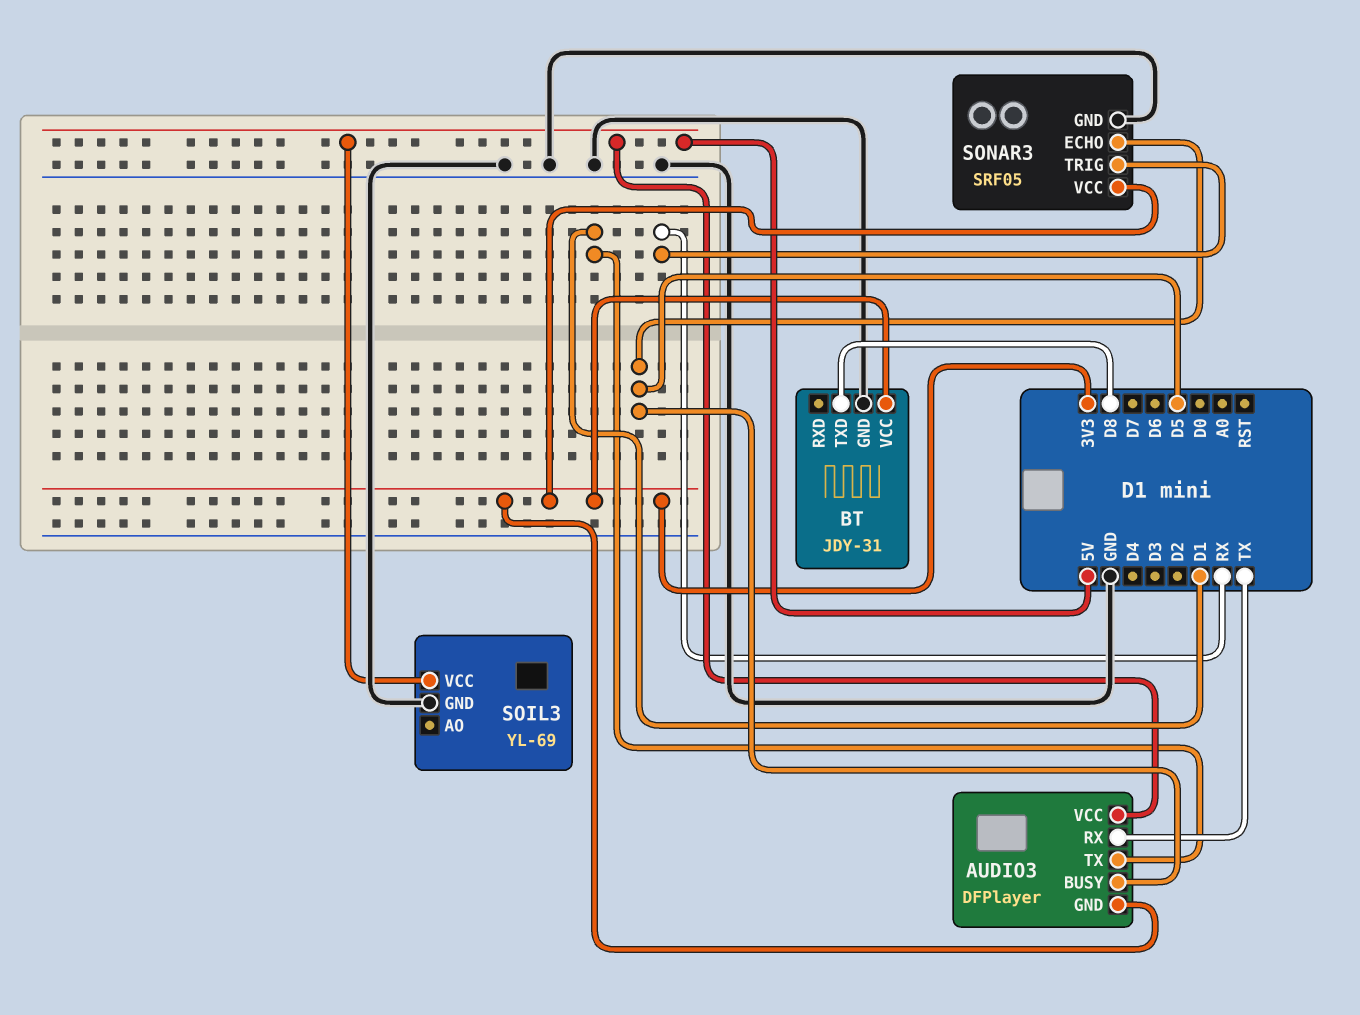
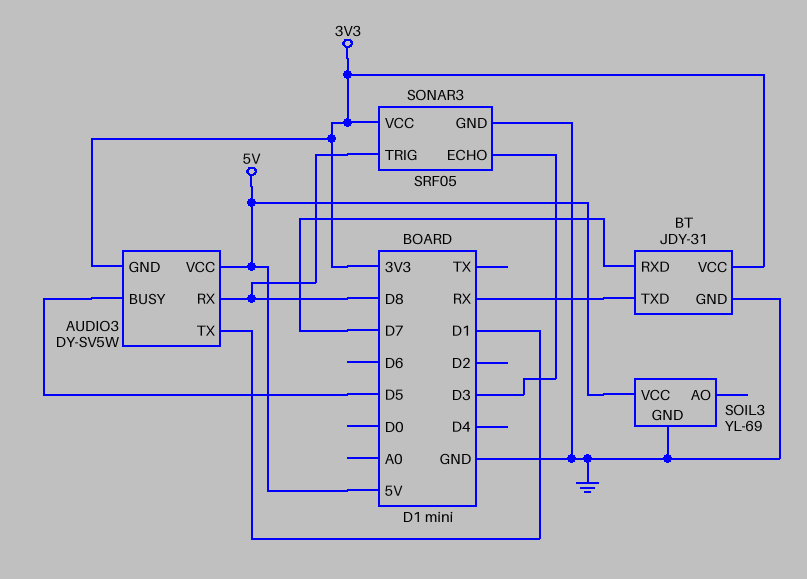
AUDIO3: DFPlayer -> DY-SV5W
AUDIO3 pin RX: TX -> D8
BT pin RXD: none -> D7
BT pin TXD: D8 -> RX
SONAR3 pin ECHO: D5 -> D3
SONAR3 pin TRIG: RX -> D8

